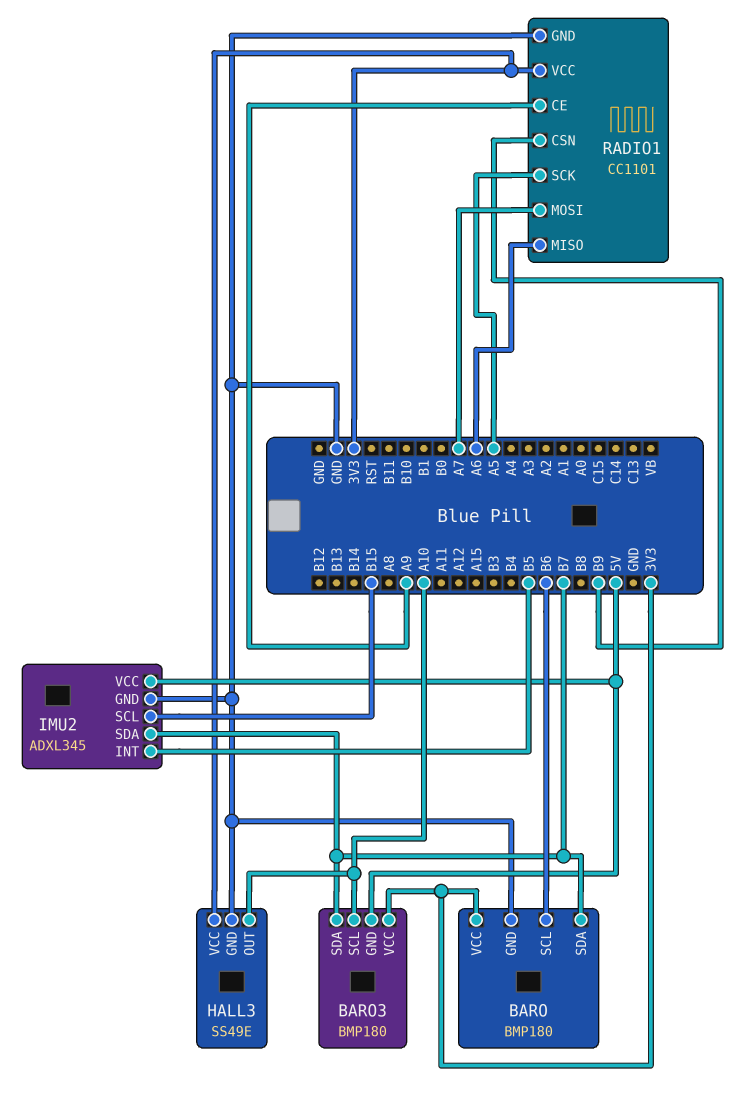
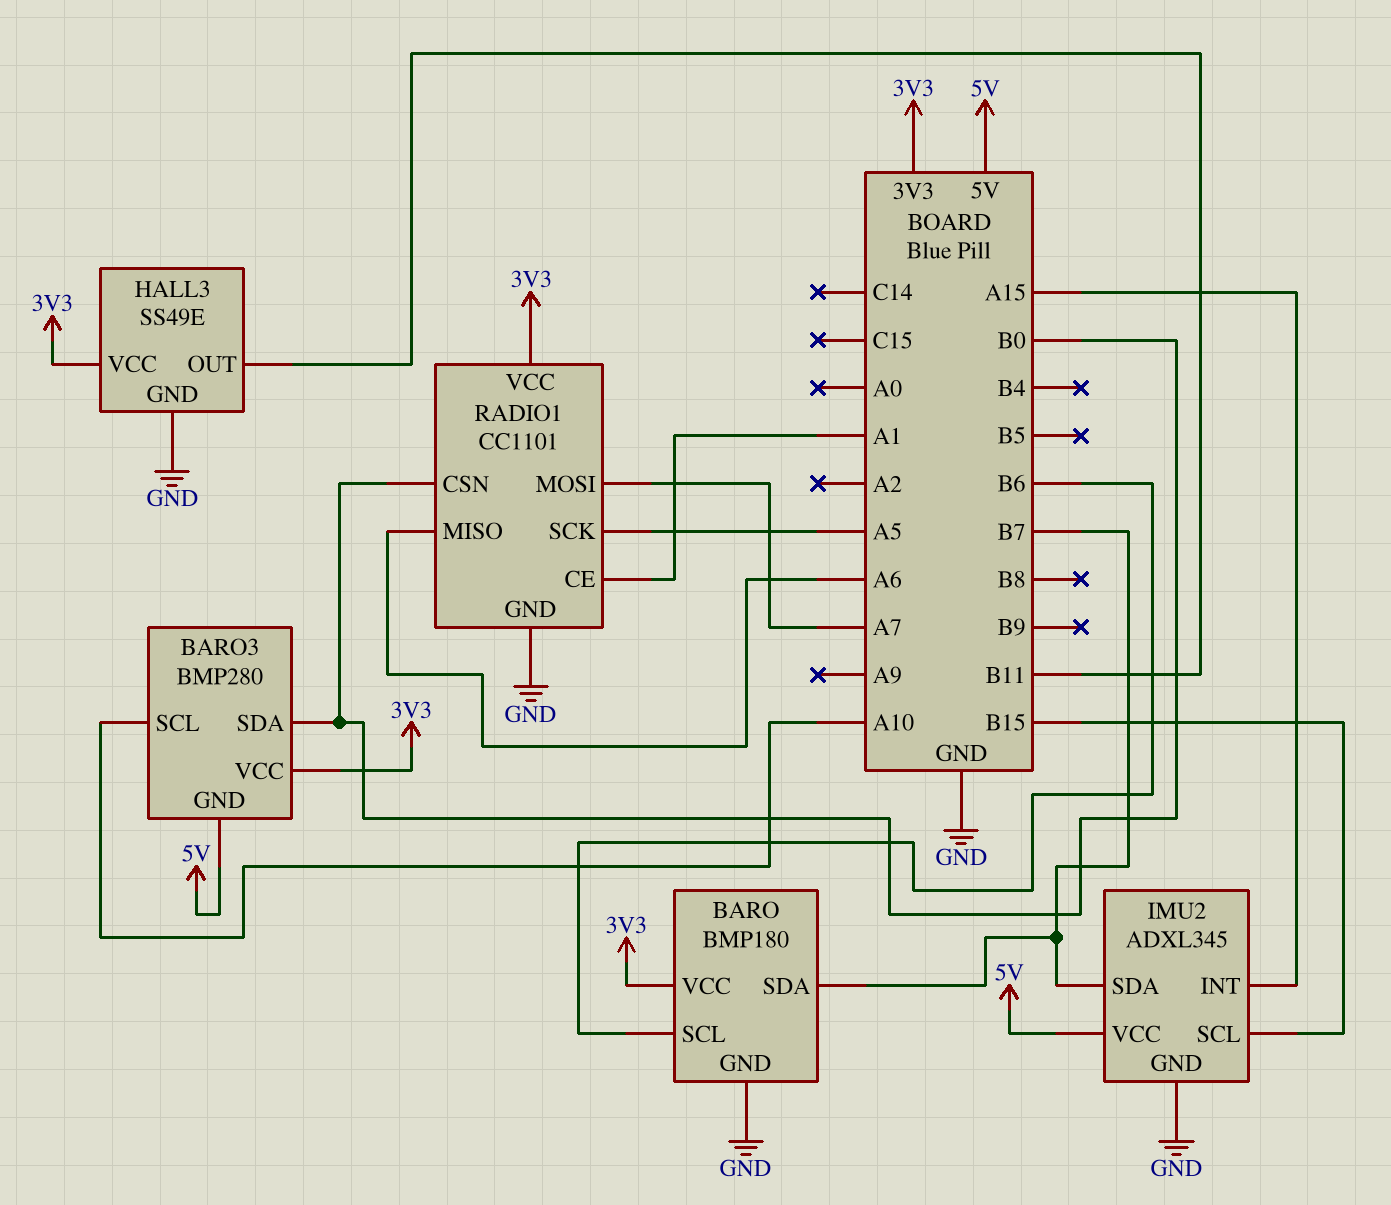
BARO3: BMP180 -> BMP280
BARO3 pin SDA: B7 -> B0
HALL3 pin OUT: A10 -> B11
IMU2 pin INT: B5 -> A15
RADIO1 pin CE: A9 -> A1
RADIO1 pin CSN: B9 -> B0

